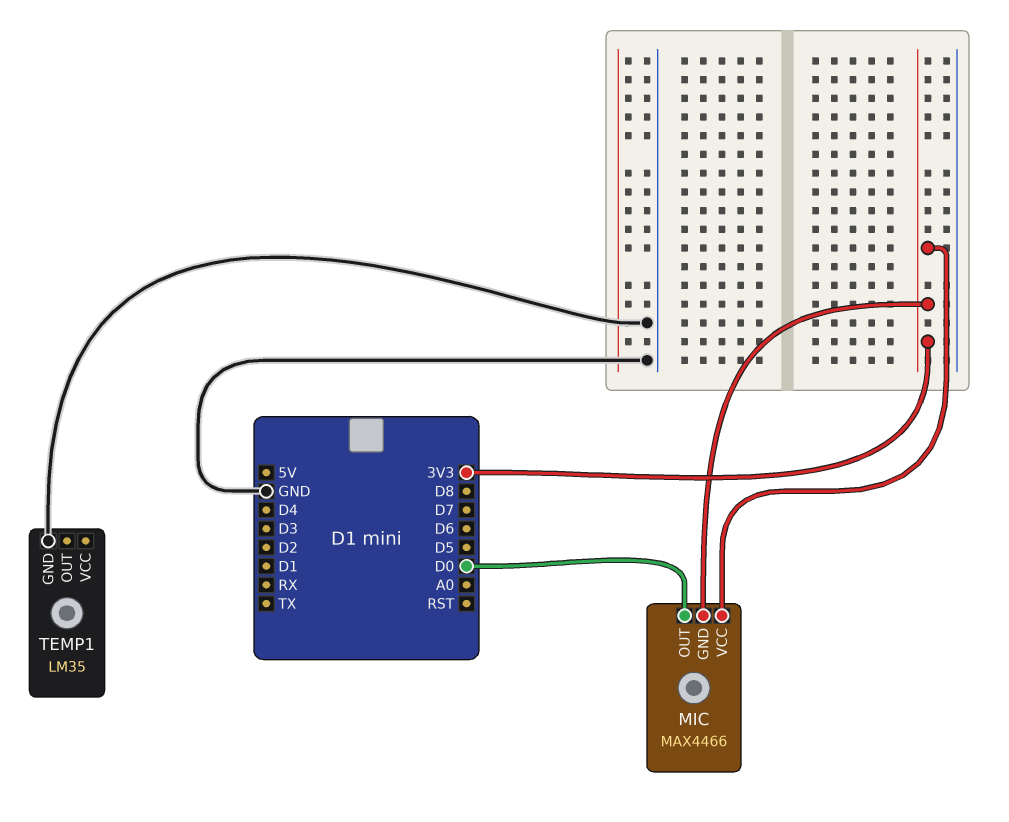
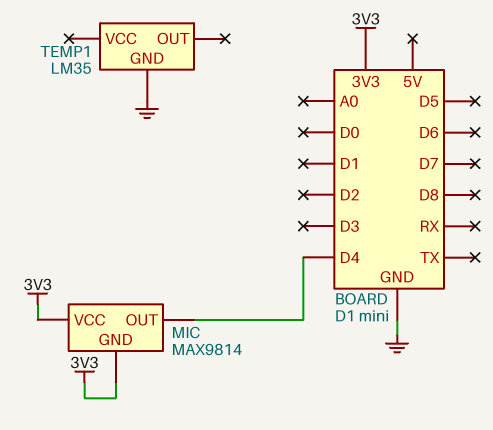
MIC: MAX4466 -> MAX9814
MIC pin OUT: D0 -> D4

